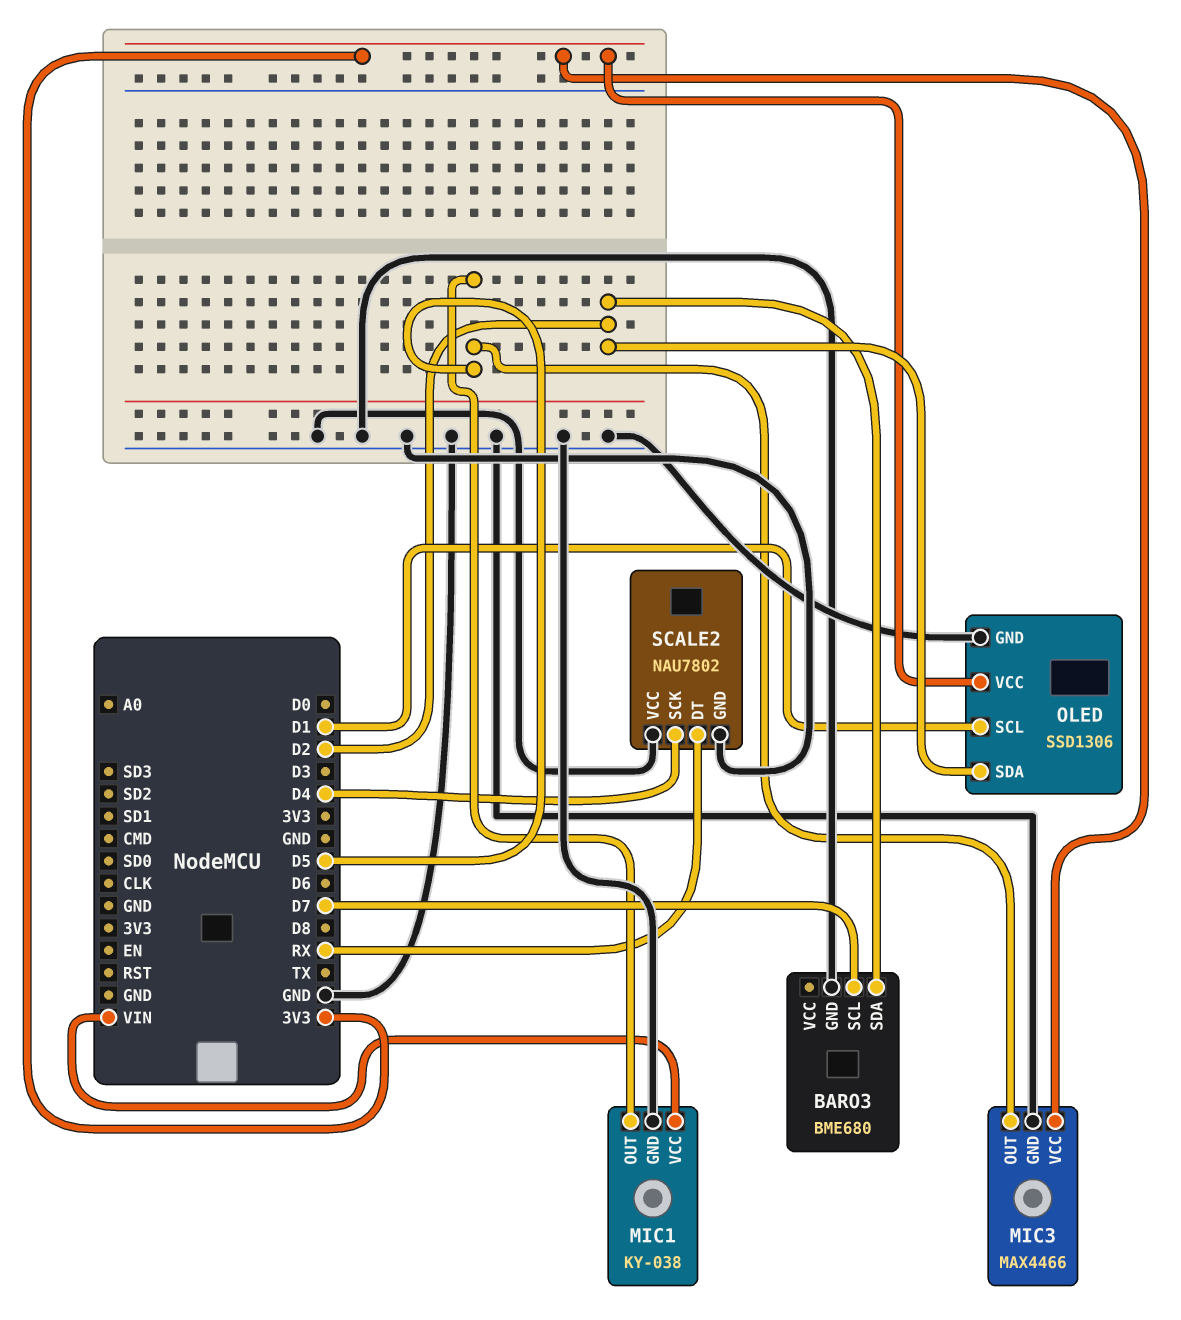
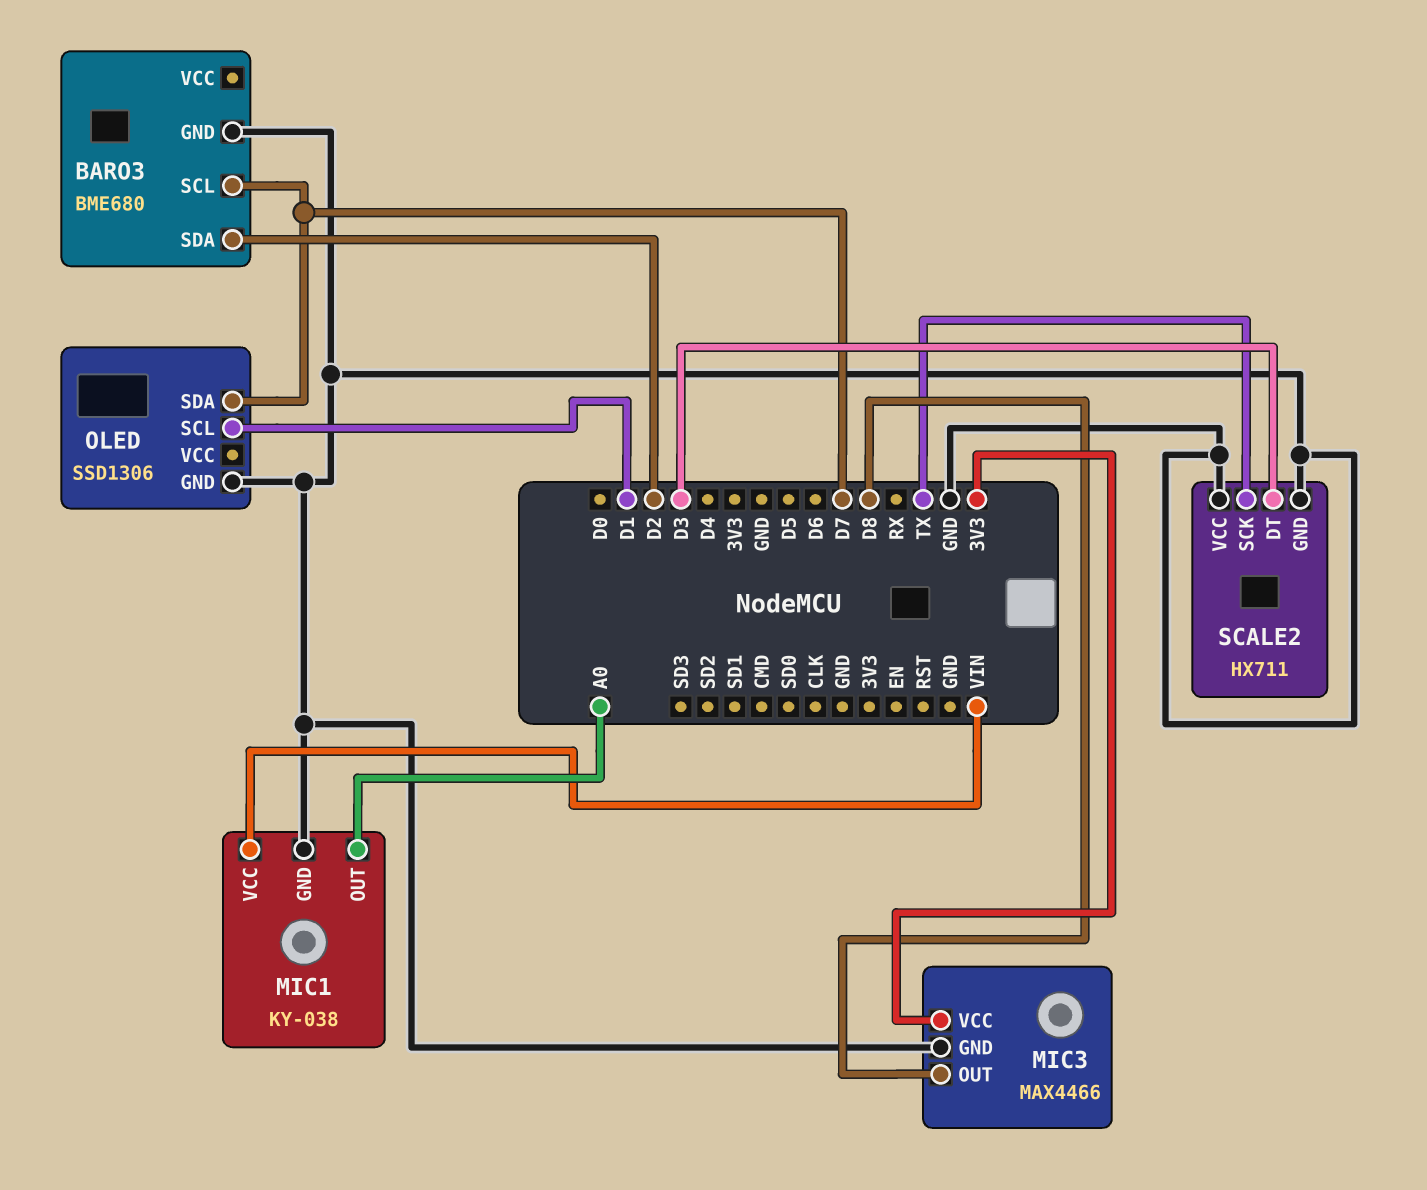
MIC1 pin OUT: D5 -> A0
MIC3 pin OUT: D5 -> D8
OLED pin SDA: D2 -> D7
OLED pin VCC: 3V3 -> none
SCALE2: NAU7802 -> HX711
SCALE2 pin DT: RX -> D3
SCALE2 pin SCK: D4 -> TX

